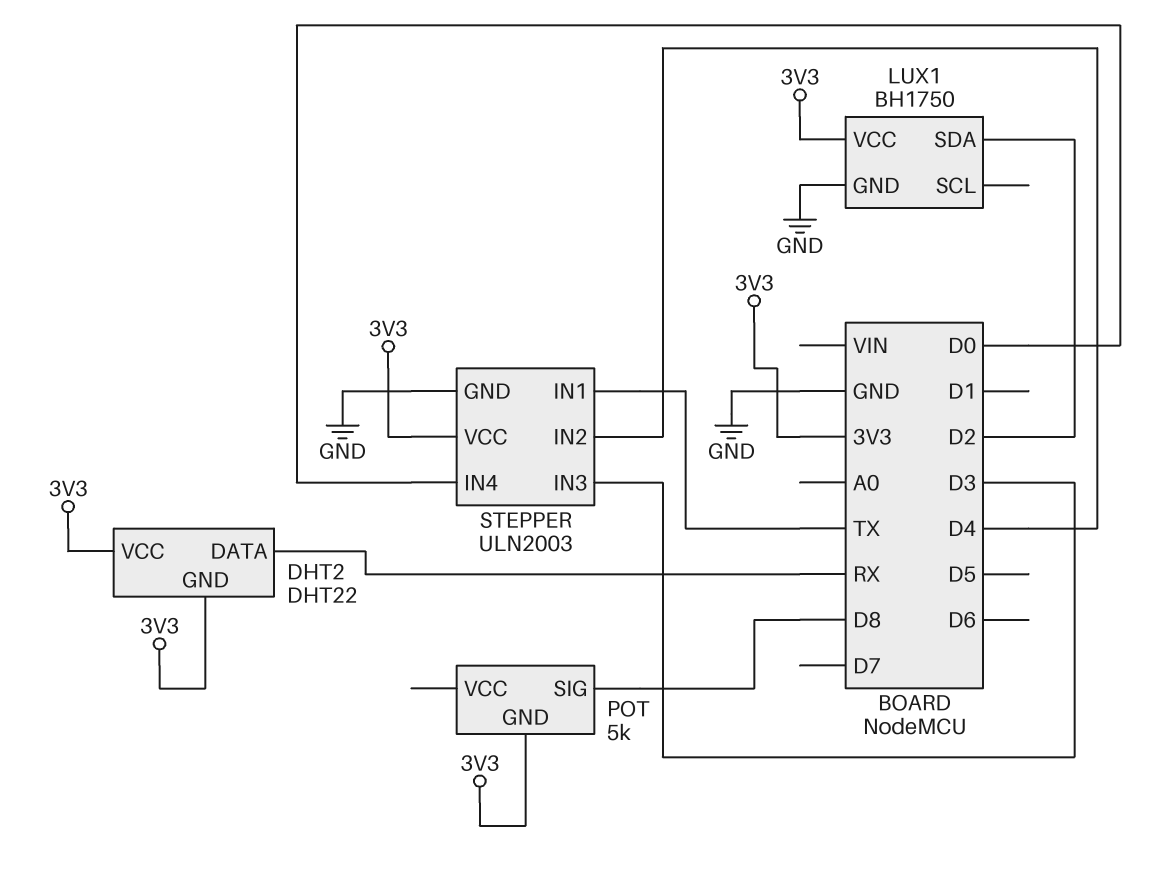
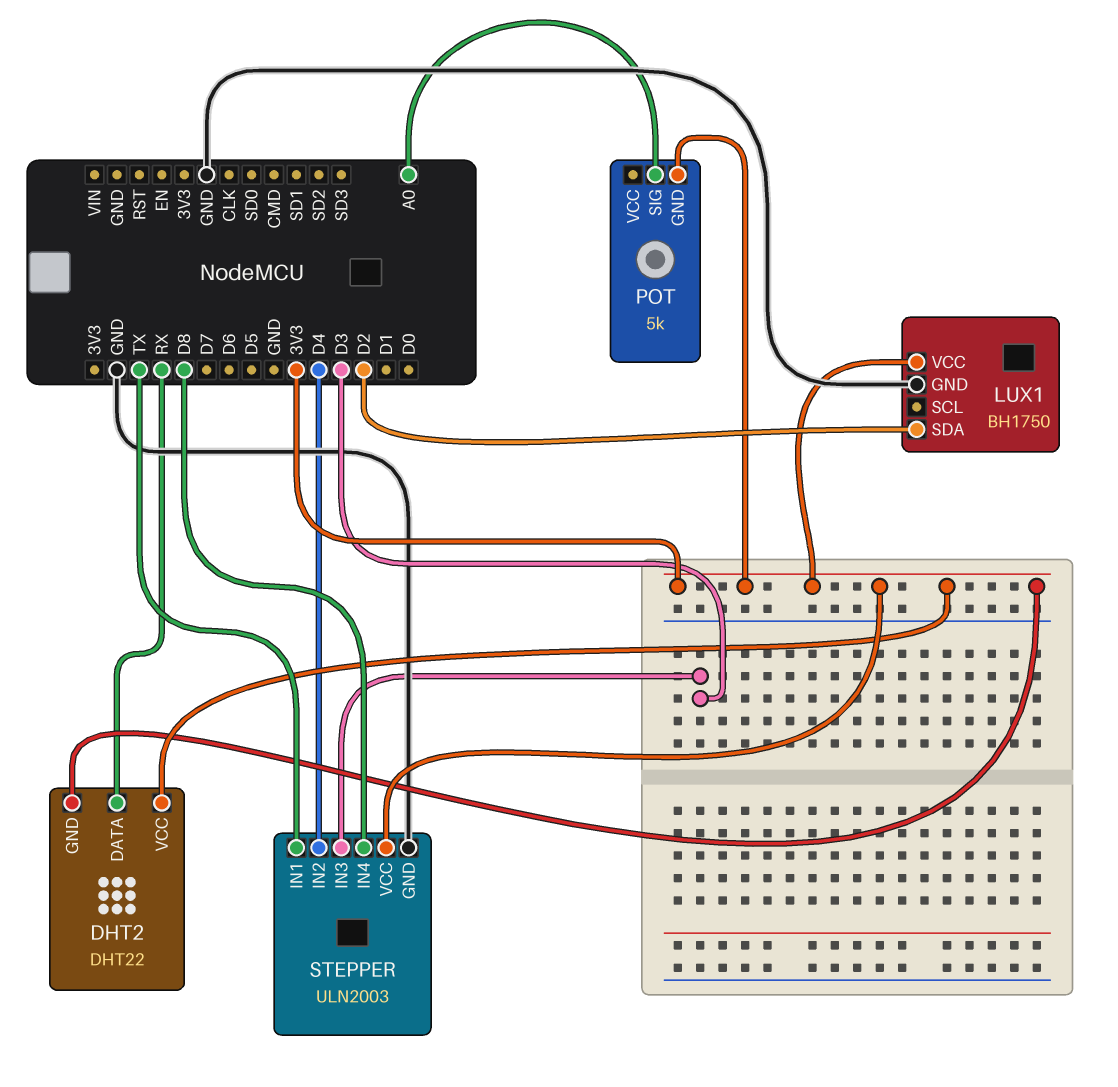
POT pin SIG: D8 -> A0
STEPPER pin IN4: D0 -> D8

